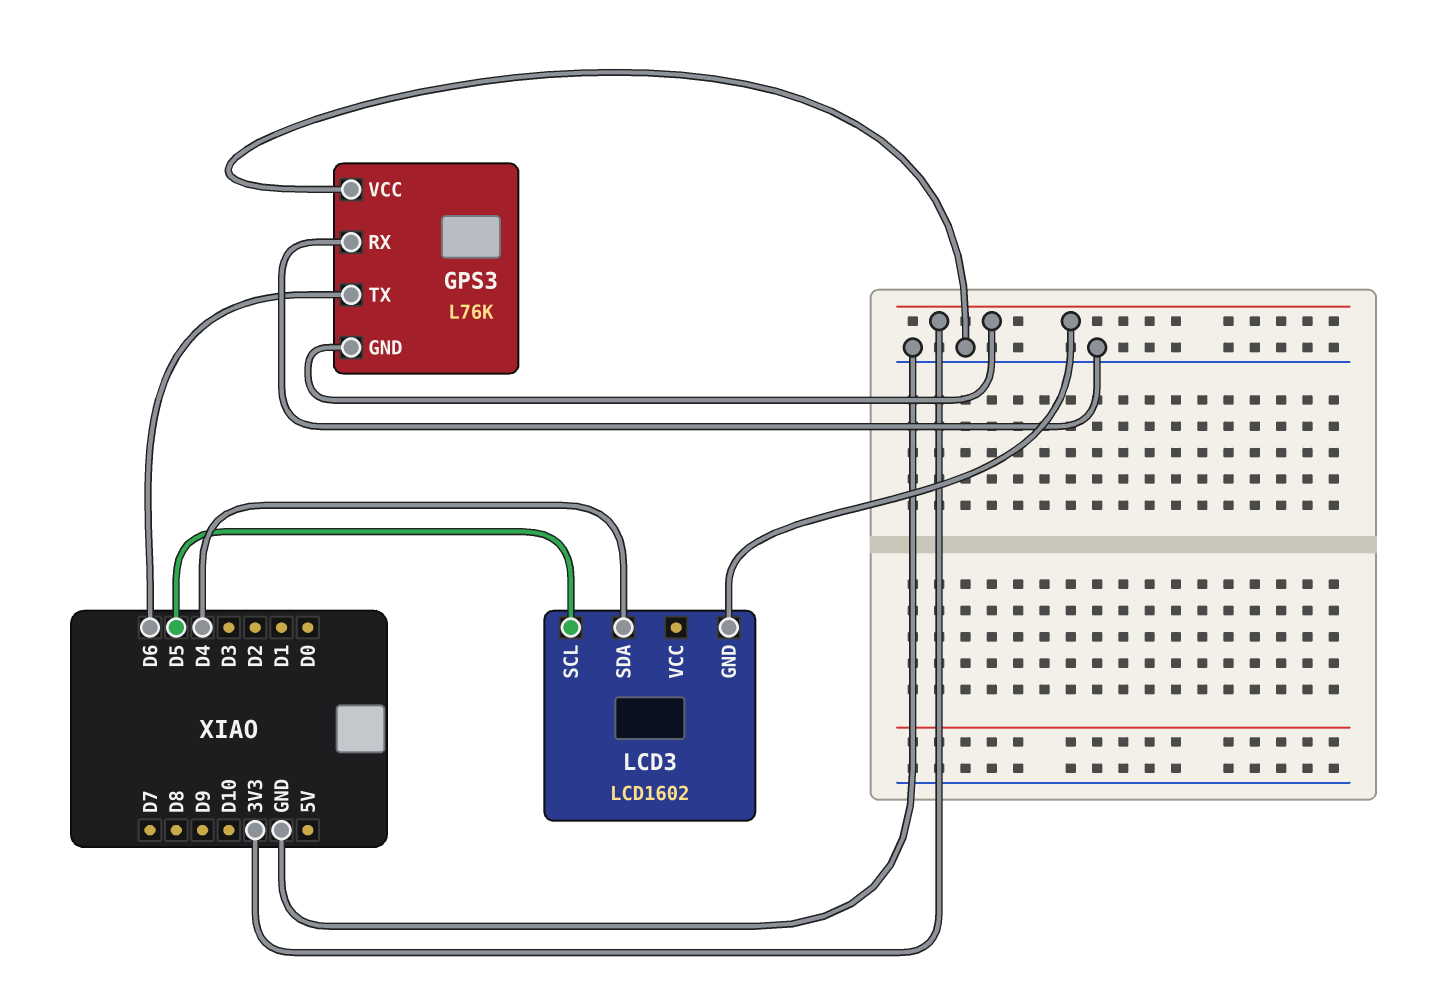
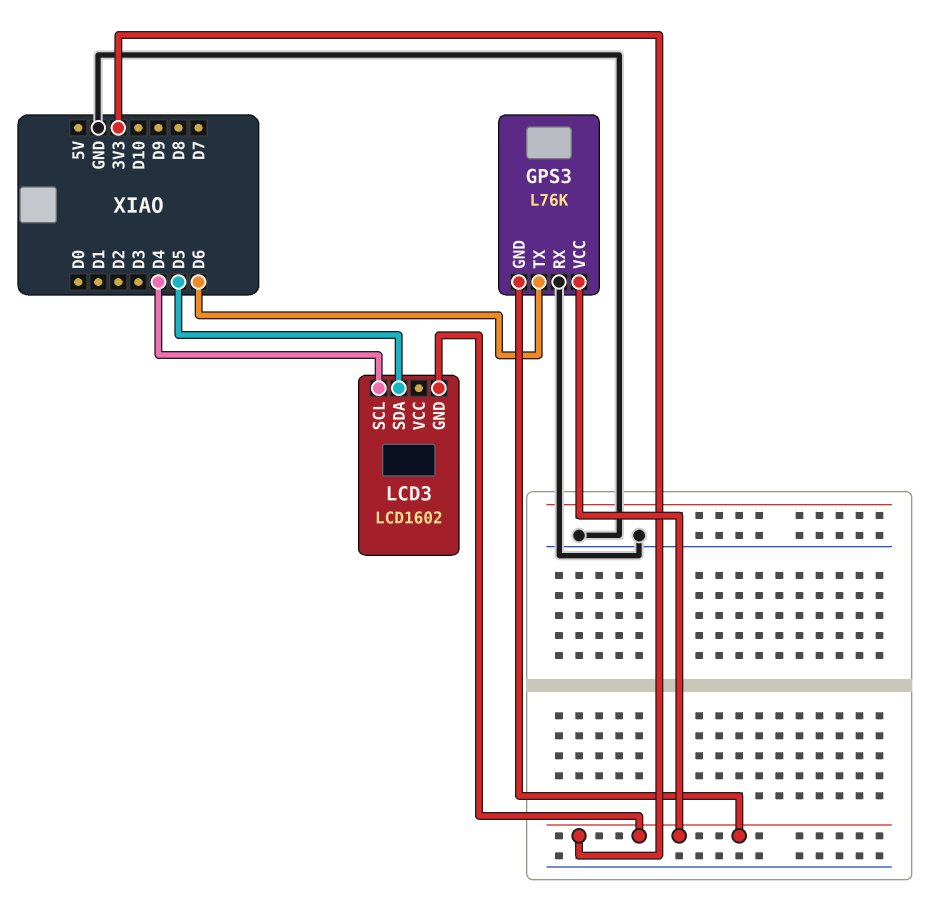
GPS3 pin VCC: GND -> 3V3
LCD3 pin SCL: D5 -> D4
LCD3 pin SDA: D4 -> D5

